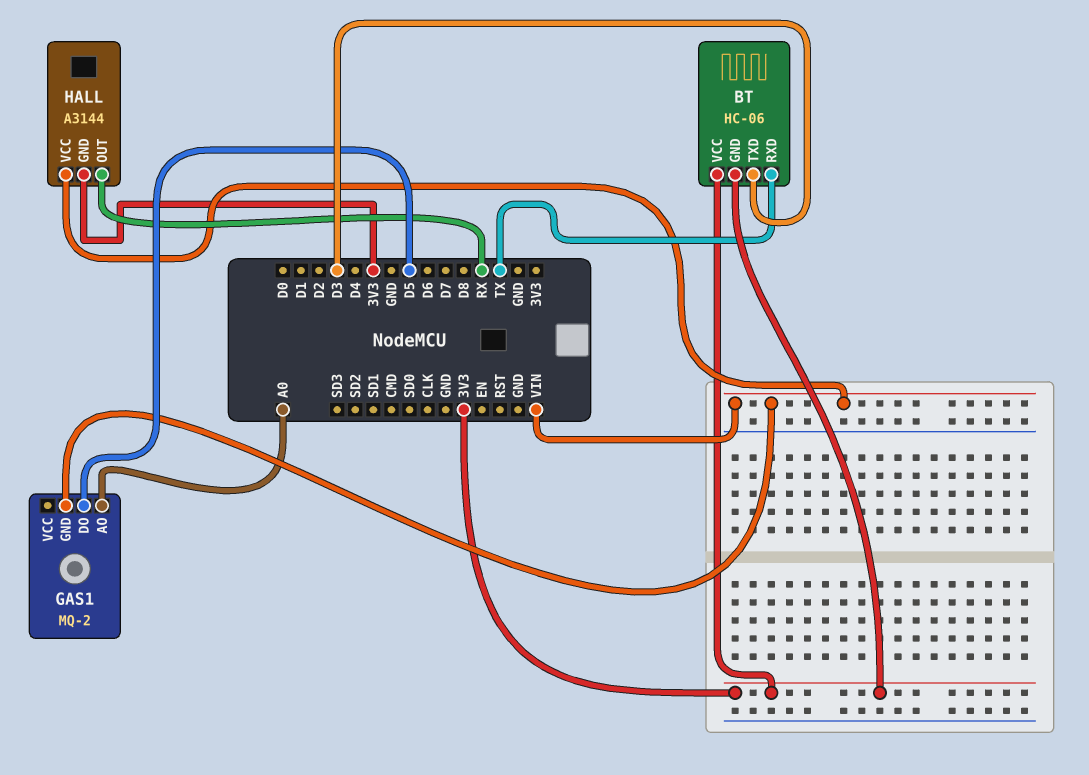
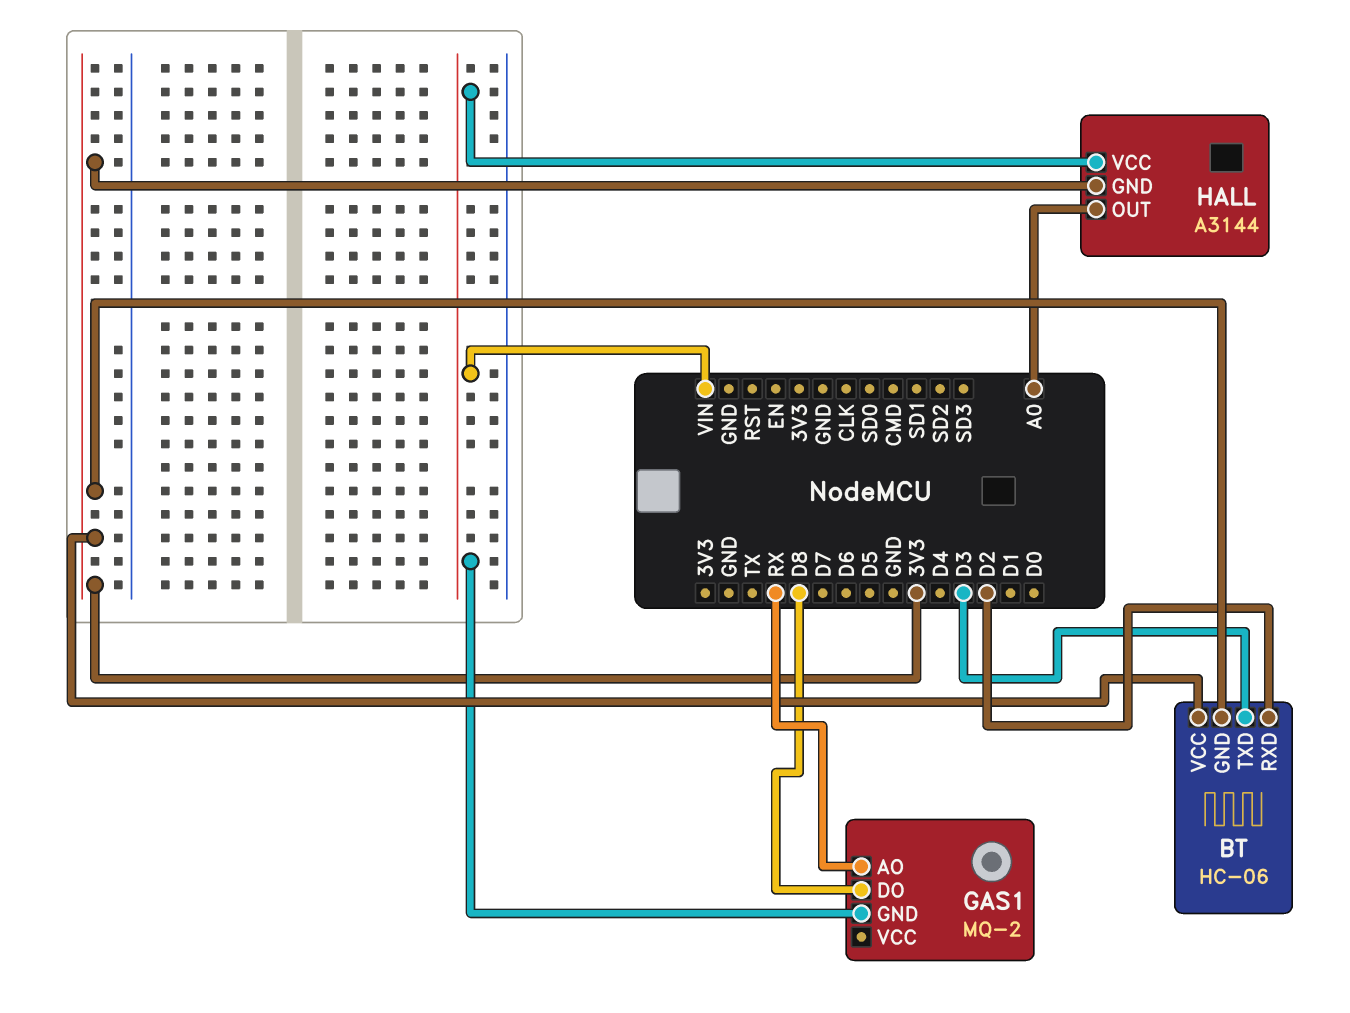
BT pin RXD: TX -> D2
GAS1 pin AO: A0 -> RX
GAS1 pin DO: D5 -> D8
HALL pin OUT: RX -> A0

